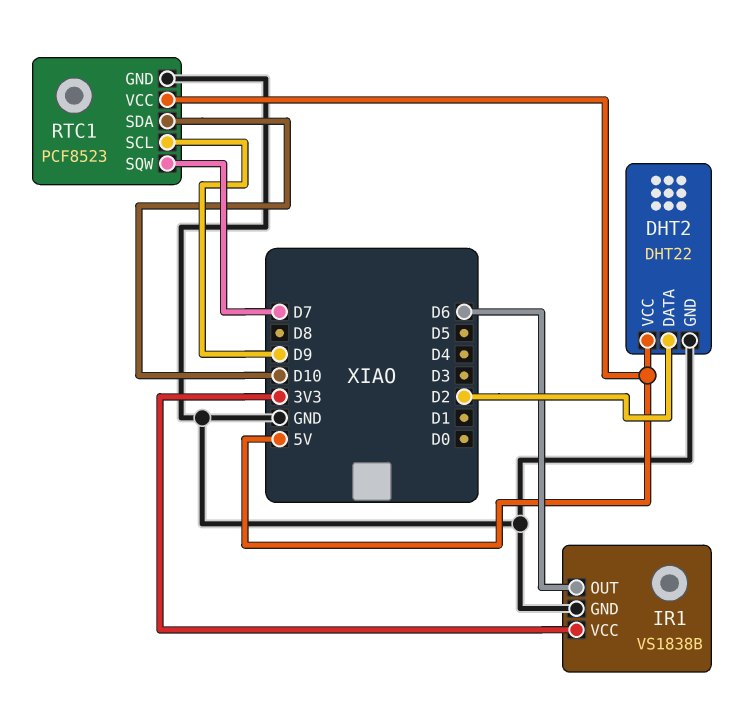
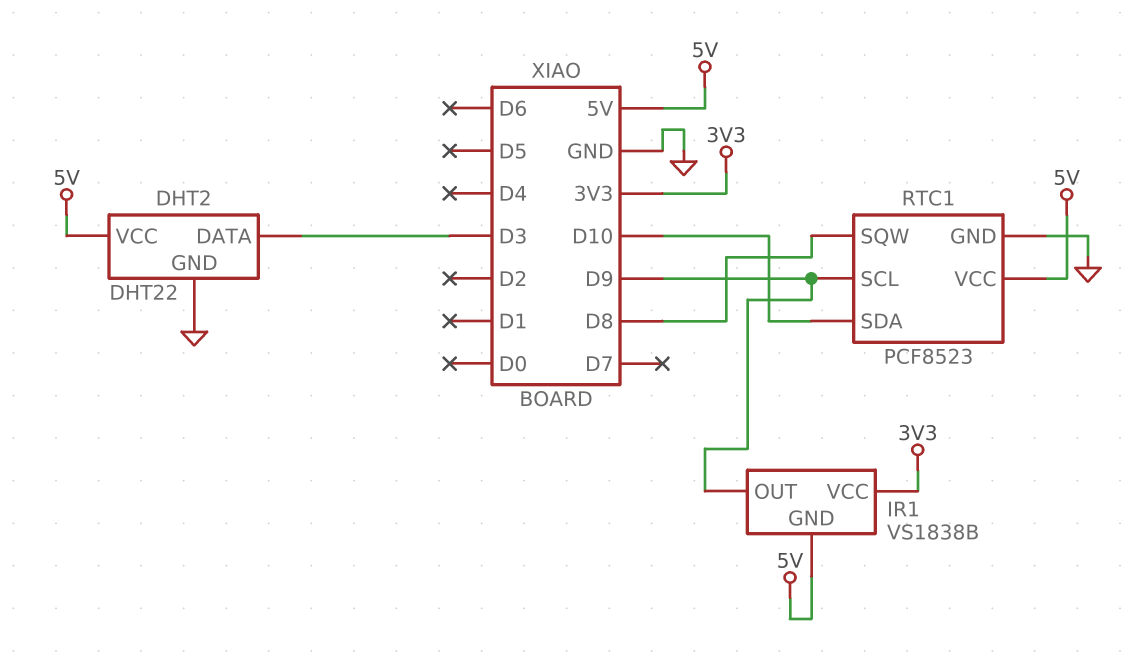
DHT2 pin DATA: D2 -> D3
IR1 pin GND: GND -> 5V
IR1 pin OUT: D6 -> D9
RTC1 pin SQW: D7 -> D8

